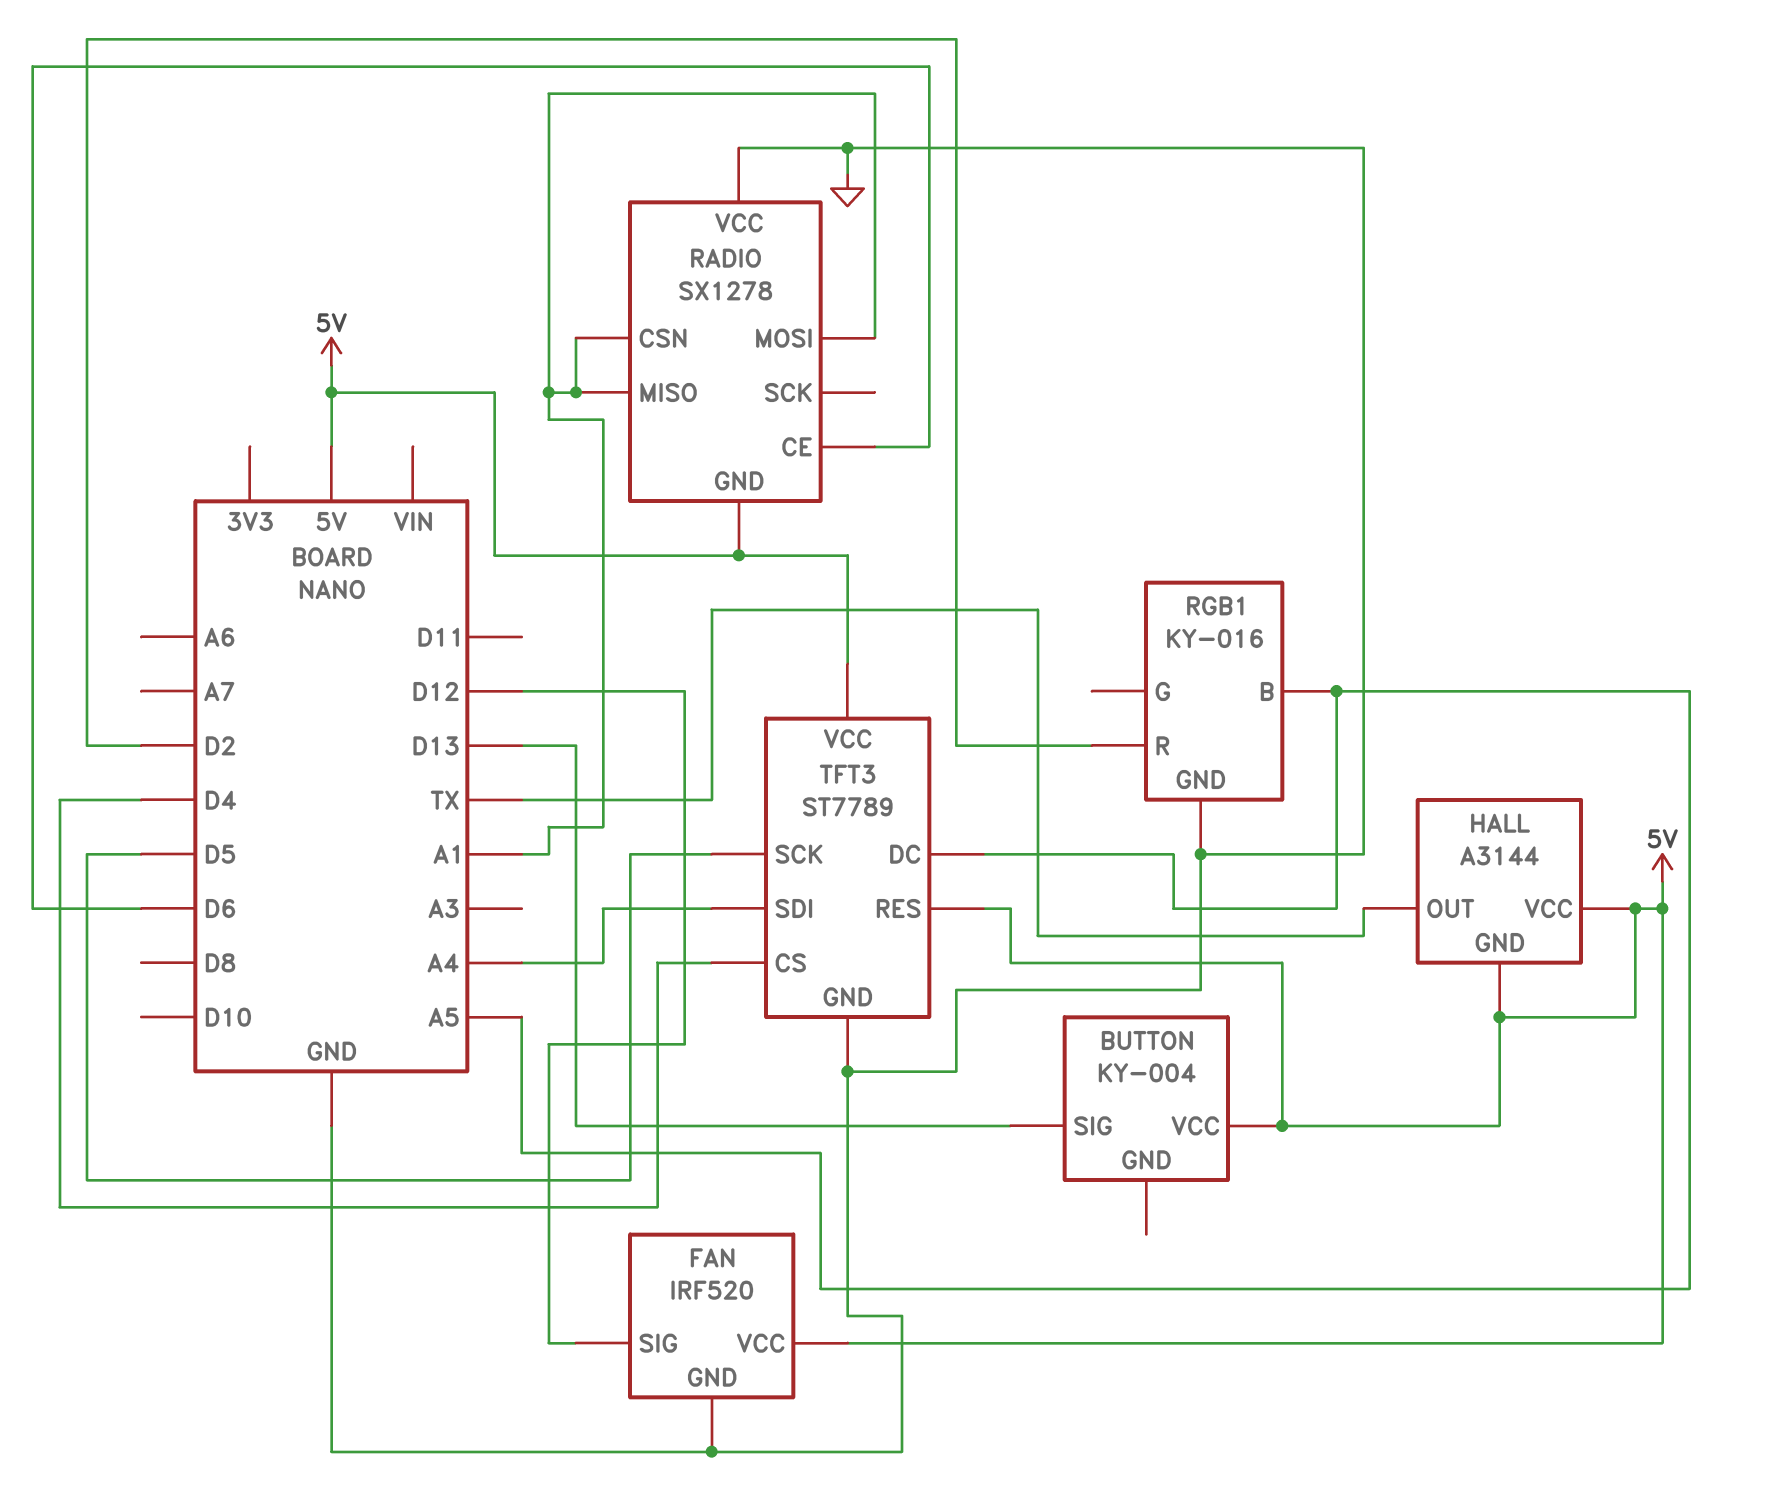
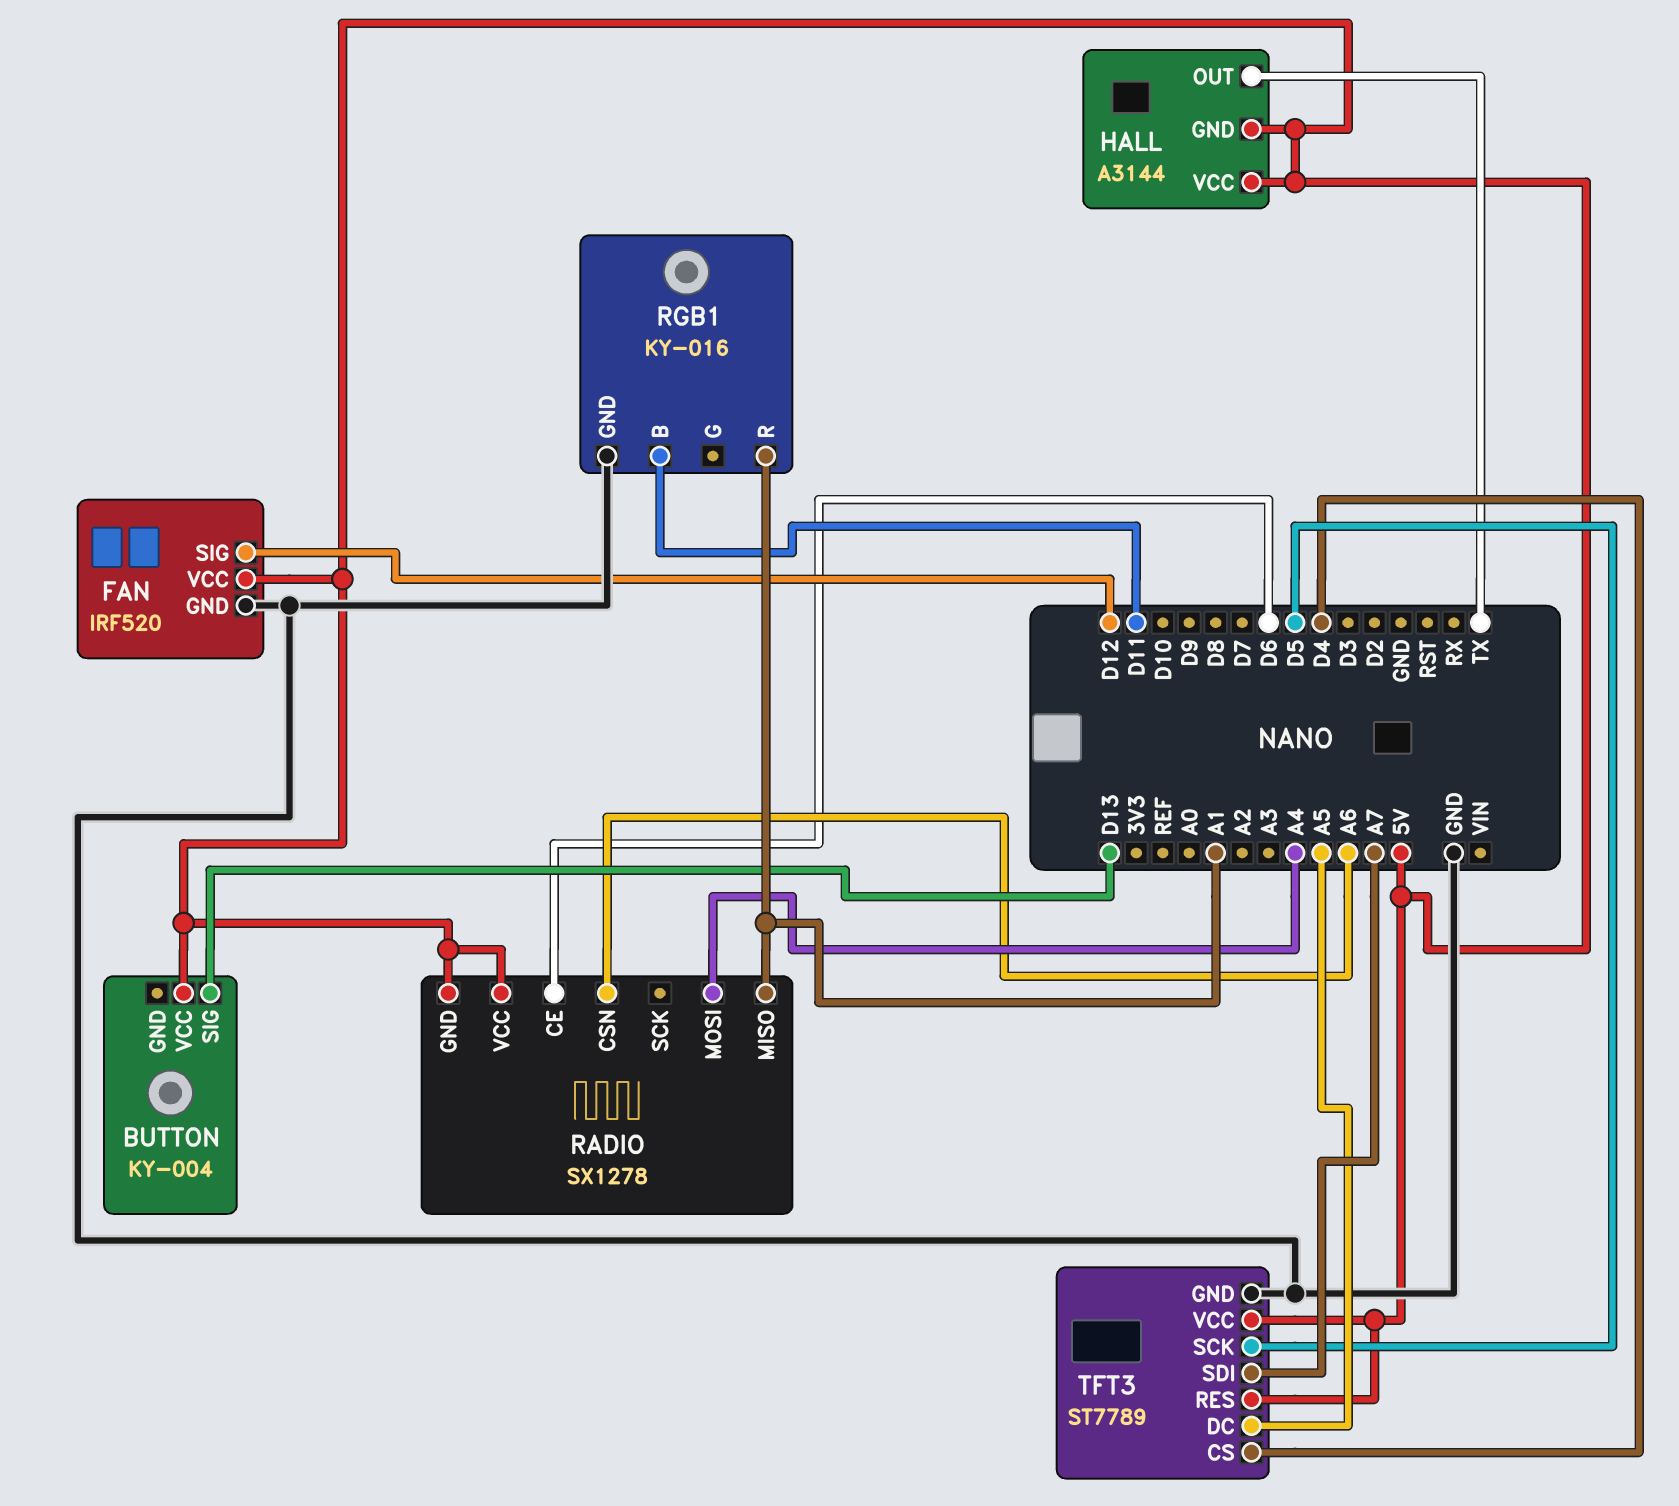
RADIO pin CSN: A1 -> A6
RADIO pin MOSI: A1 -> A4
RADIO pin VCC: GND -> 5V
RGB1 pin B: A5 -> D11
RGB1 pin R: D2 -> A1
TFT3 pin SDI: A4 -> A7

